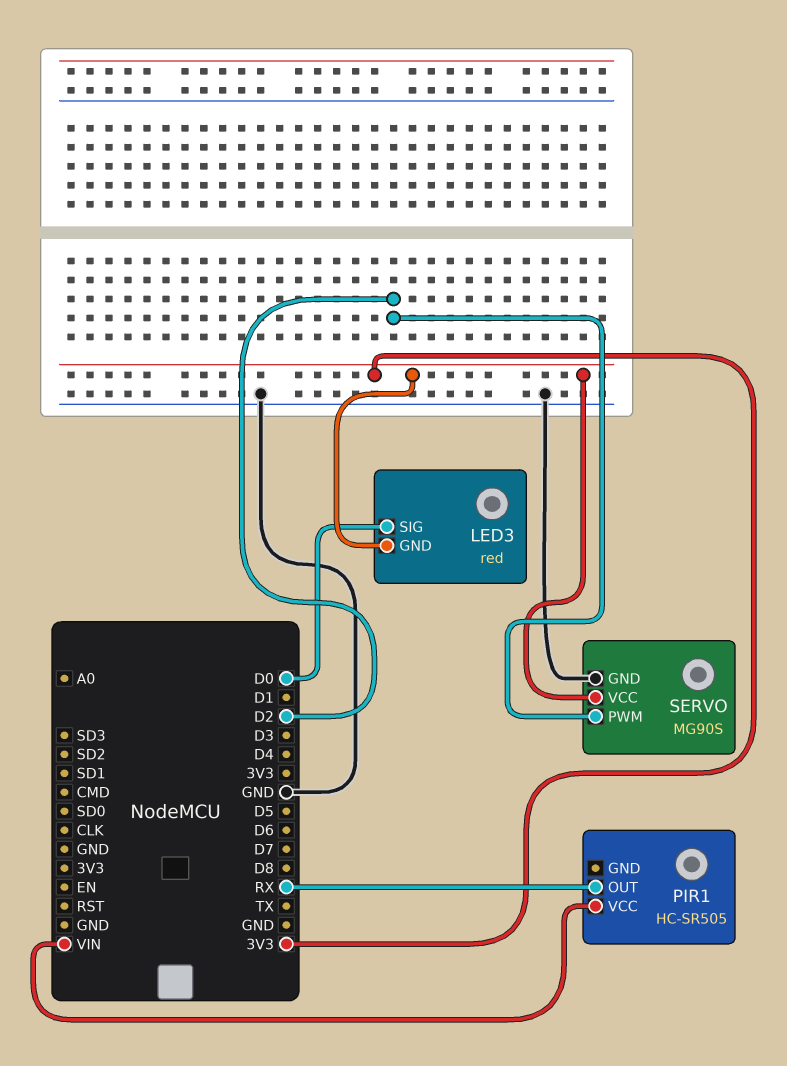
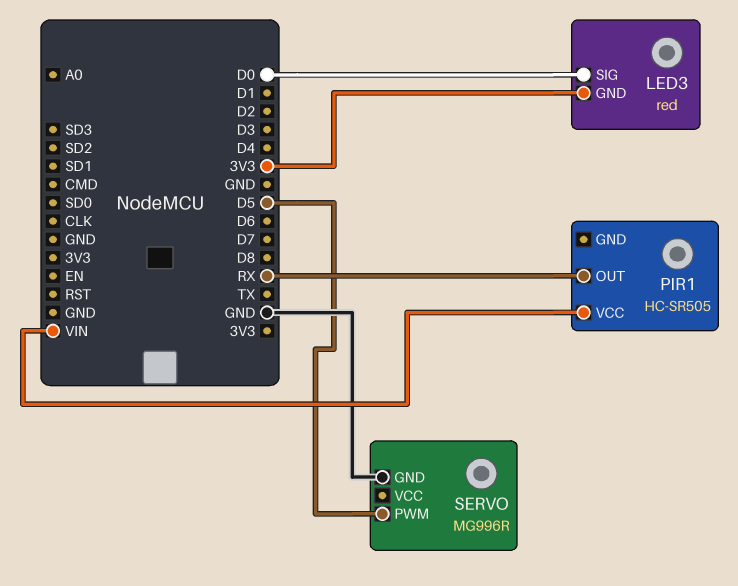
SERVO: MG90S -> MG996R
SERVO pin PWM: D2 -> D5
SERVO pin VCC: 3V3 -> none

